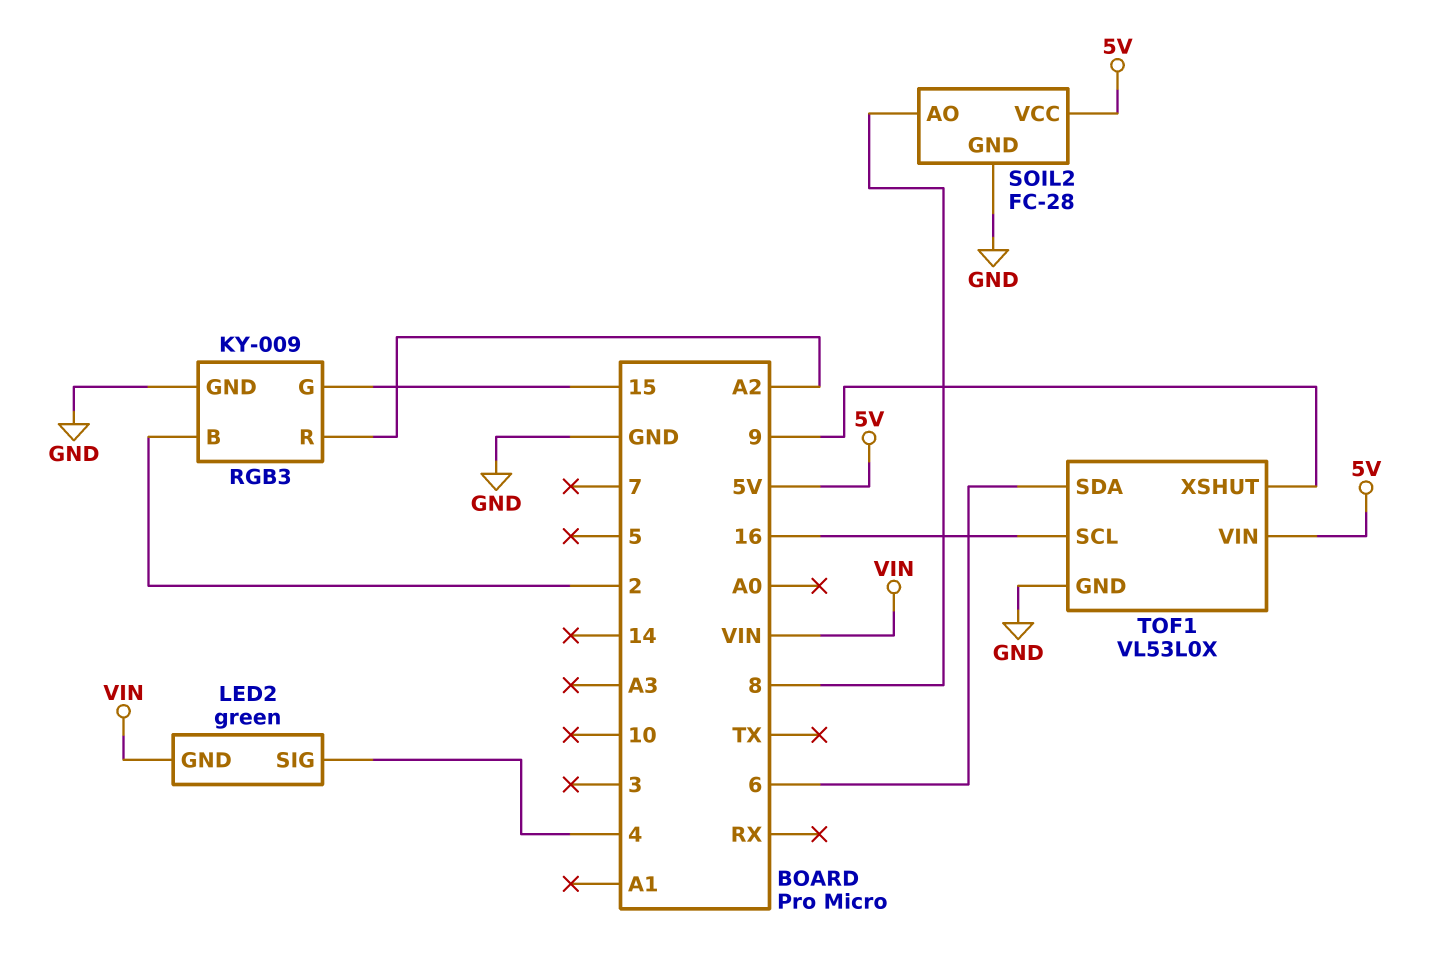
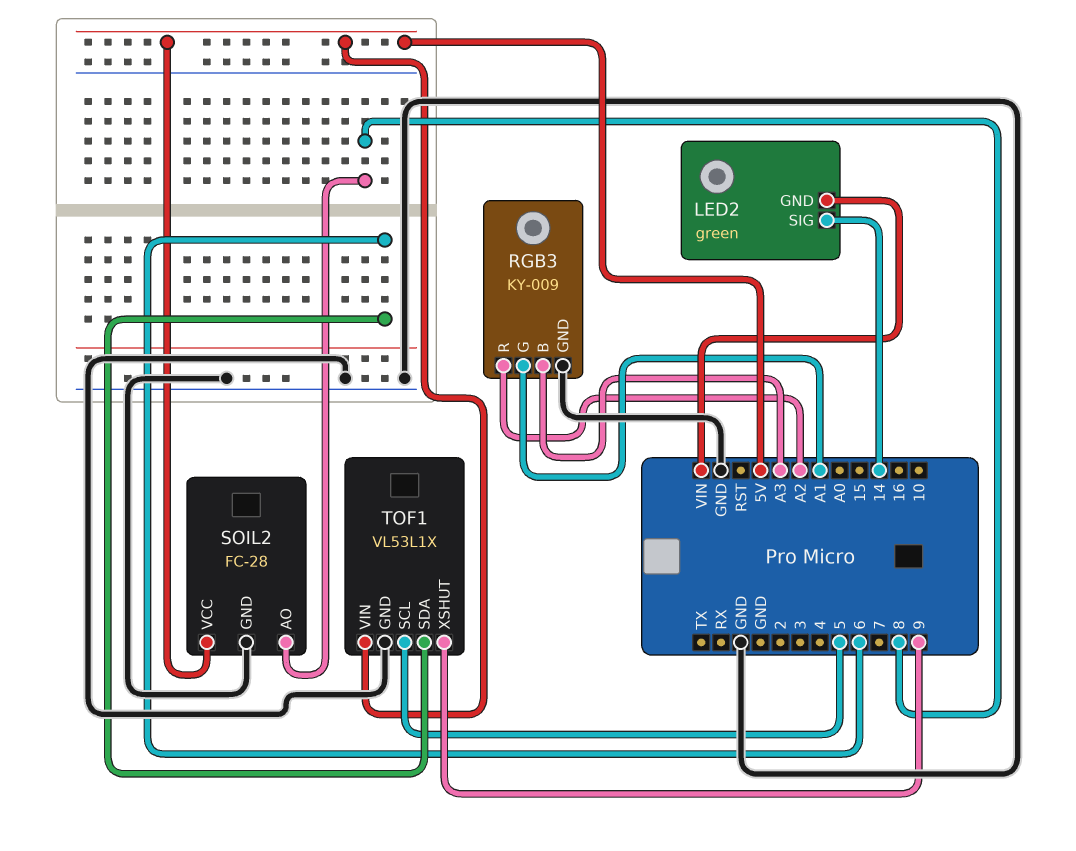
LED2 pin SIG: 4 -> 14
RGB3 pin B: 2 -> A3
RGB3 pin G: 15 -> A1
TOF1: VL53L0X -> VL53L1X
TOF1 pin SCL: 16 -> 5

